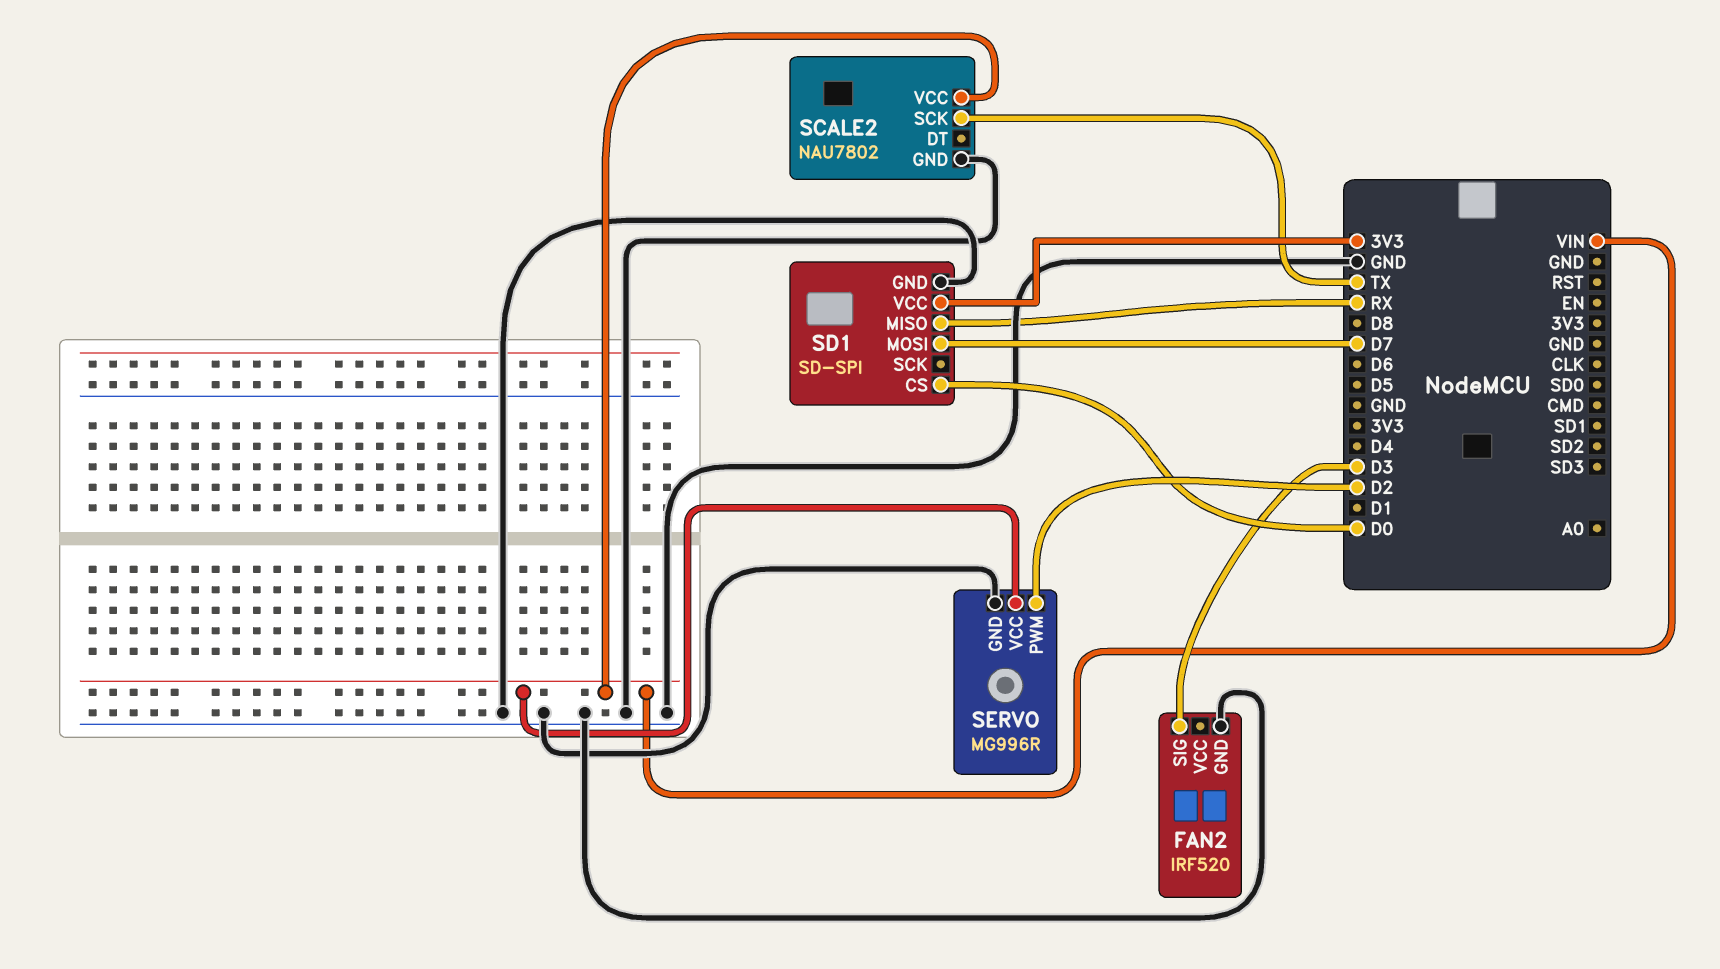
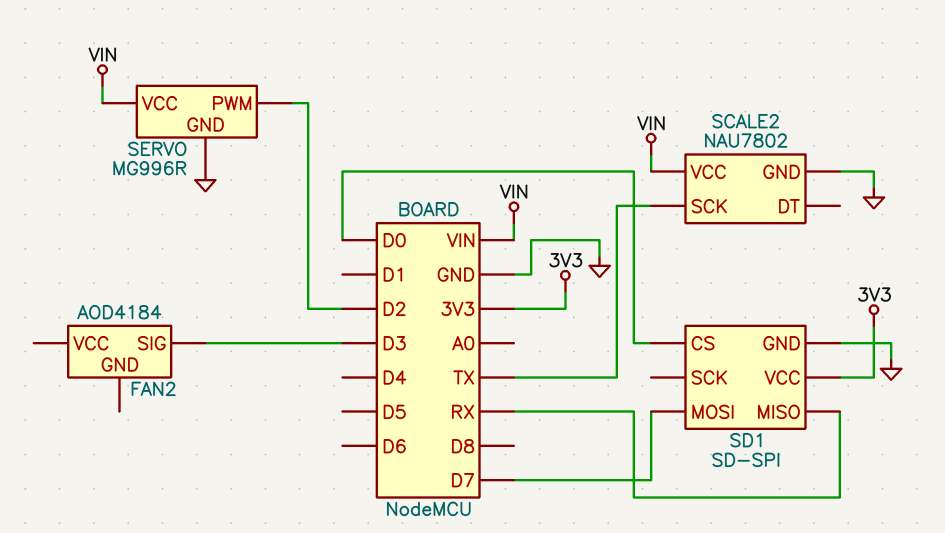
FAN2: IRF520 -> AOD4184
FAN2 pin GND: GND -> none

